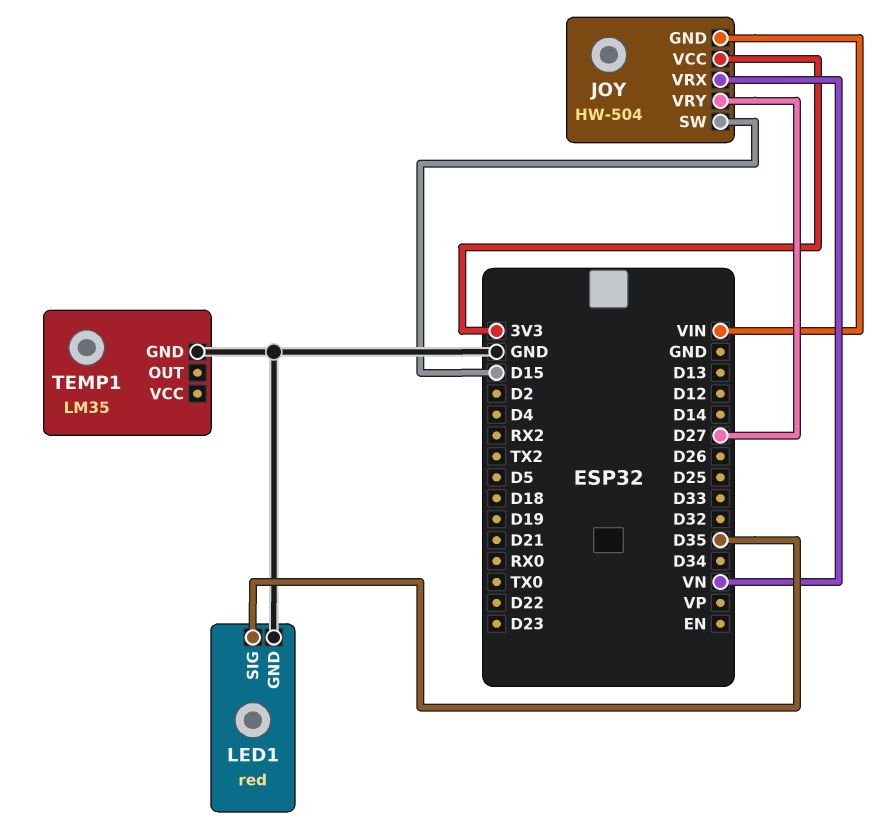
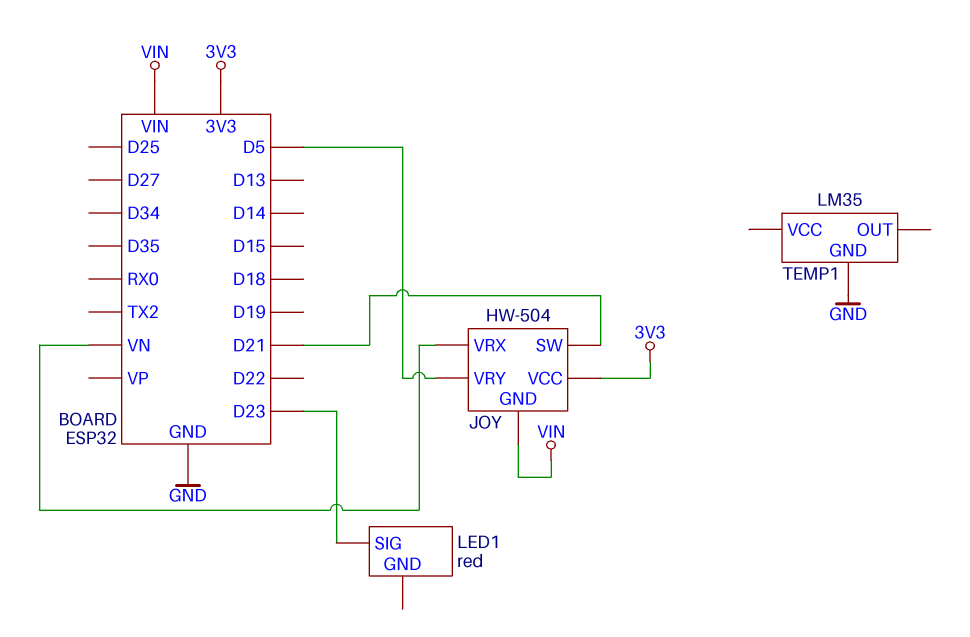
JOY pin SW: D15 -> D21
JOY pin VRY: D27 -> D5
LED1 pin GND: GND -> none
LED1 pin SIG: D35 -> D23

